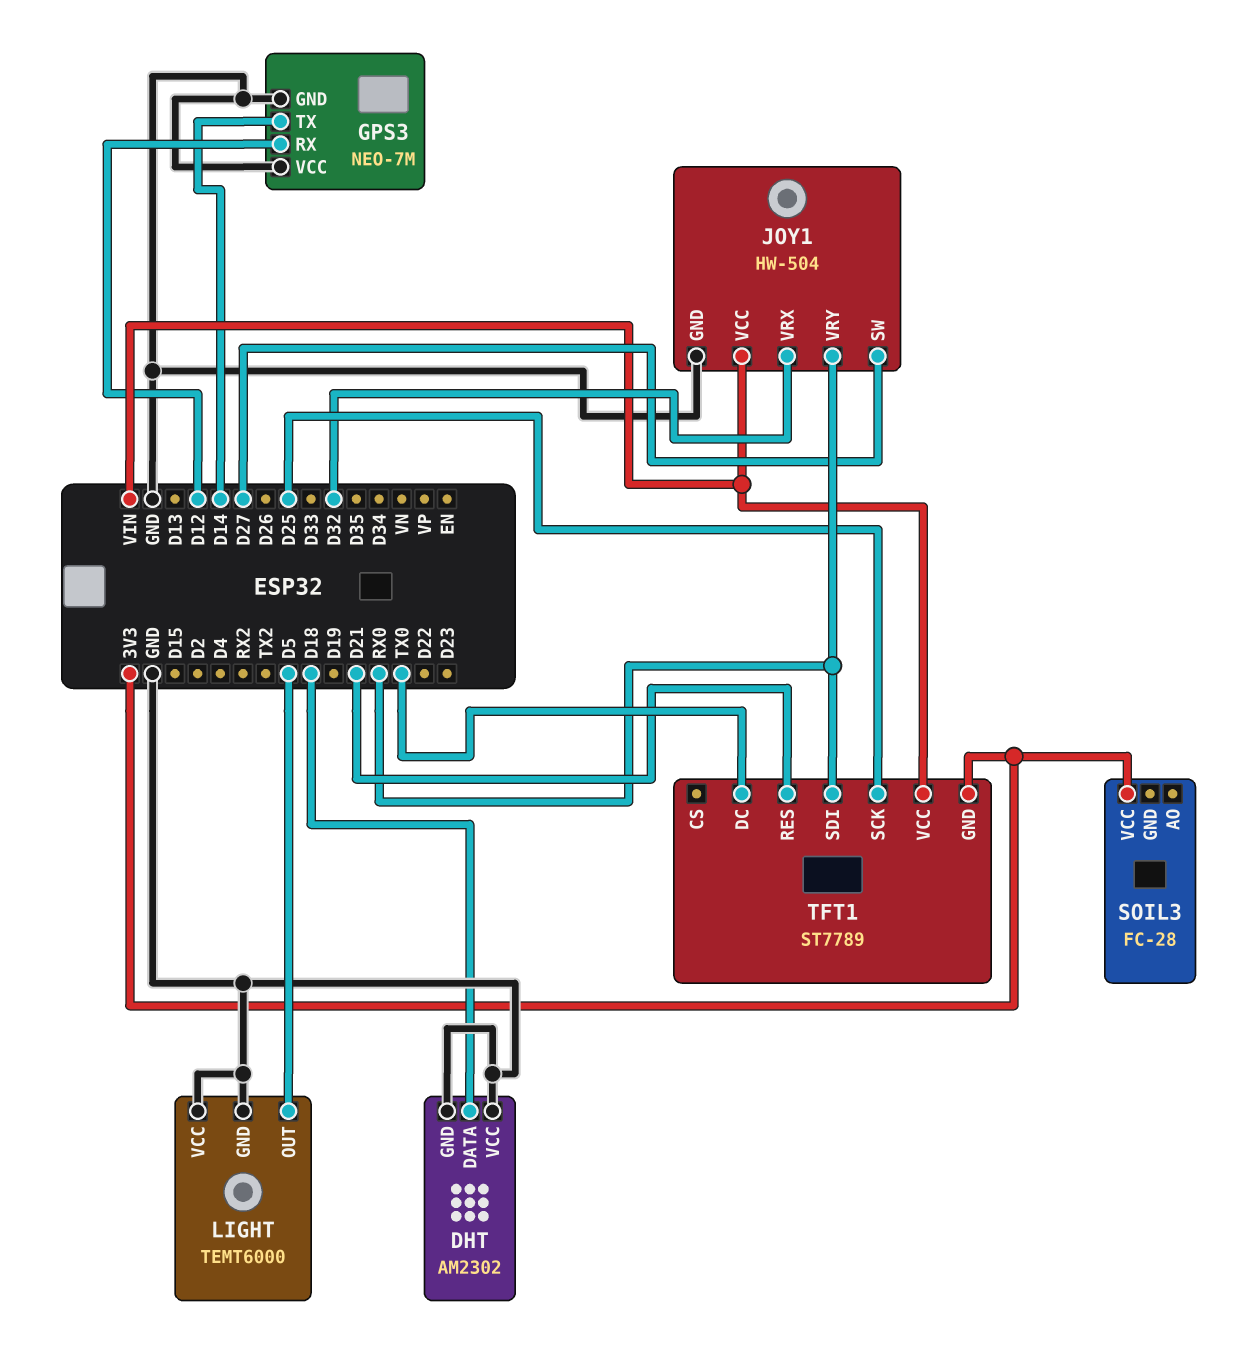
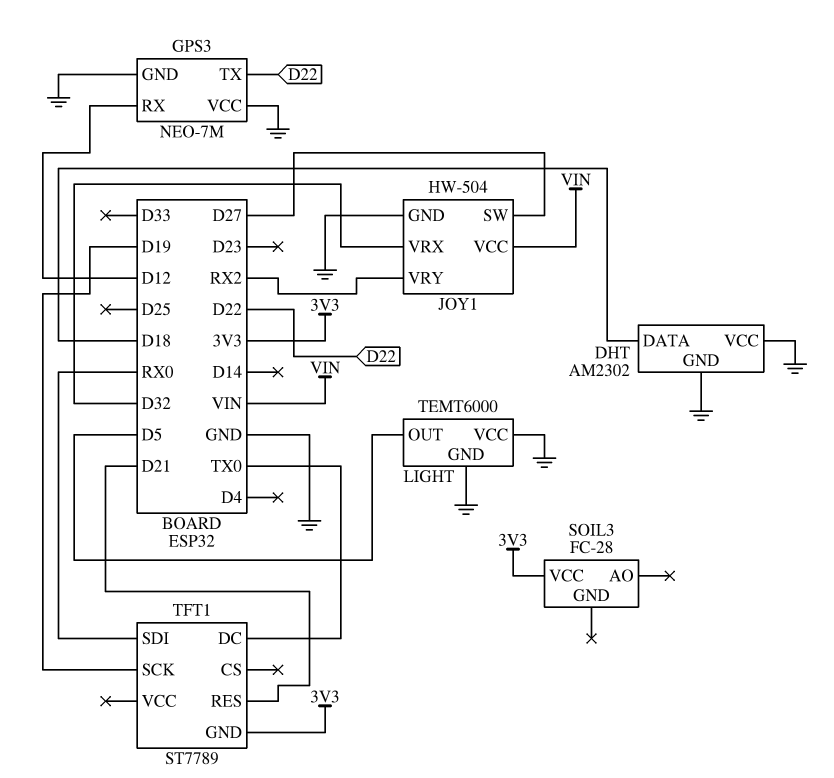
GPS3 pin TX: D14 -> D22
JOY1 pin VRY: RX0 -> RX2
TFT1 pin SCK: D25 -> D19
TFT1 pin VCC: VIN -> none

